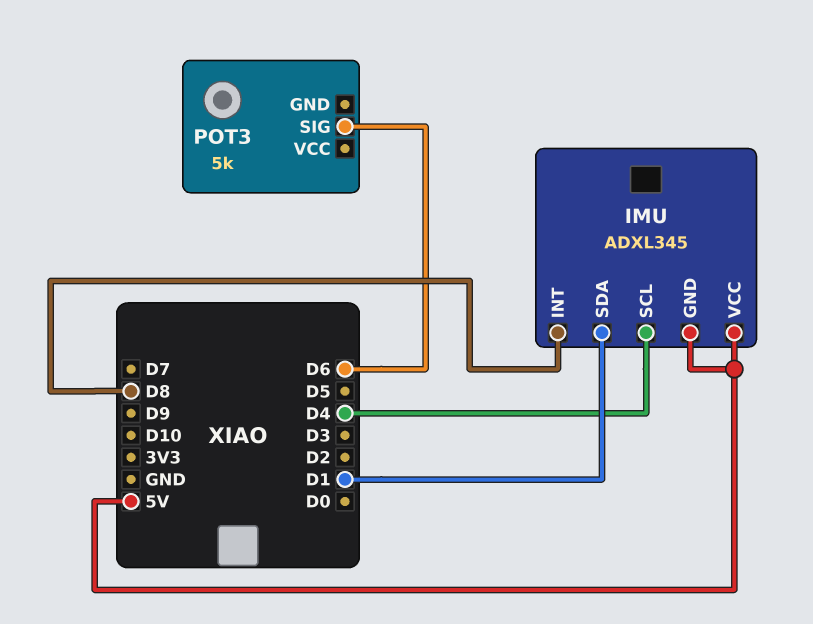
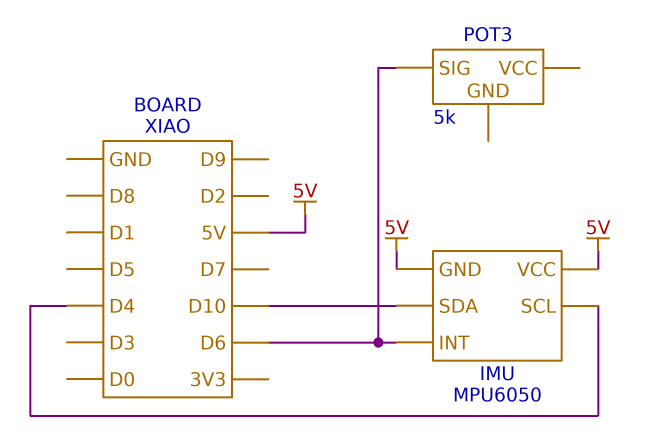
IMU: ADXL345 -> MPU6050
IMU pin INT: D8 -> D6
IMU pin SDA: D1 -> D10

